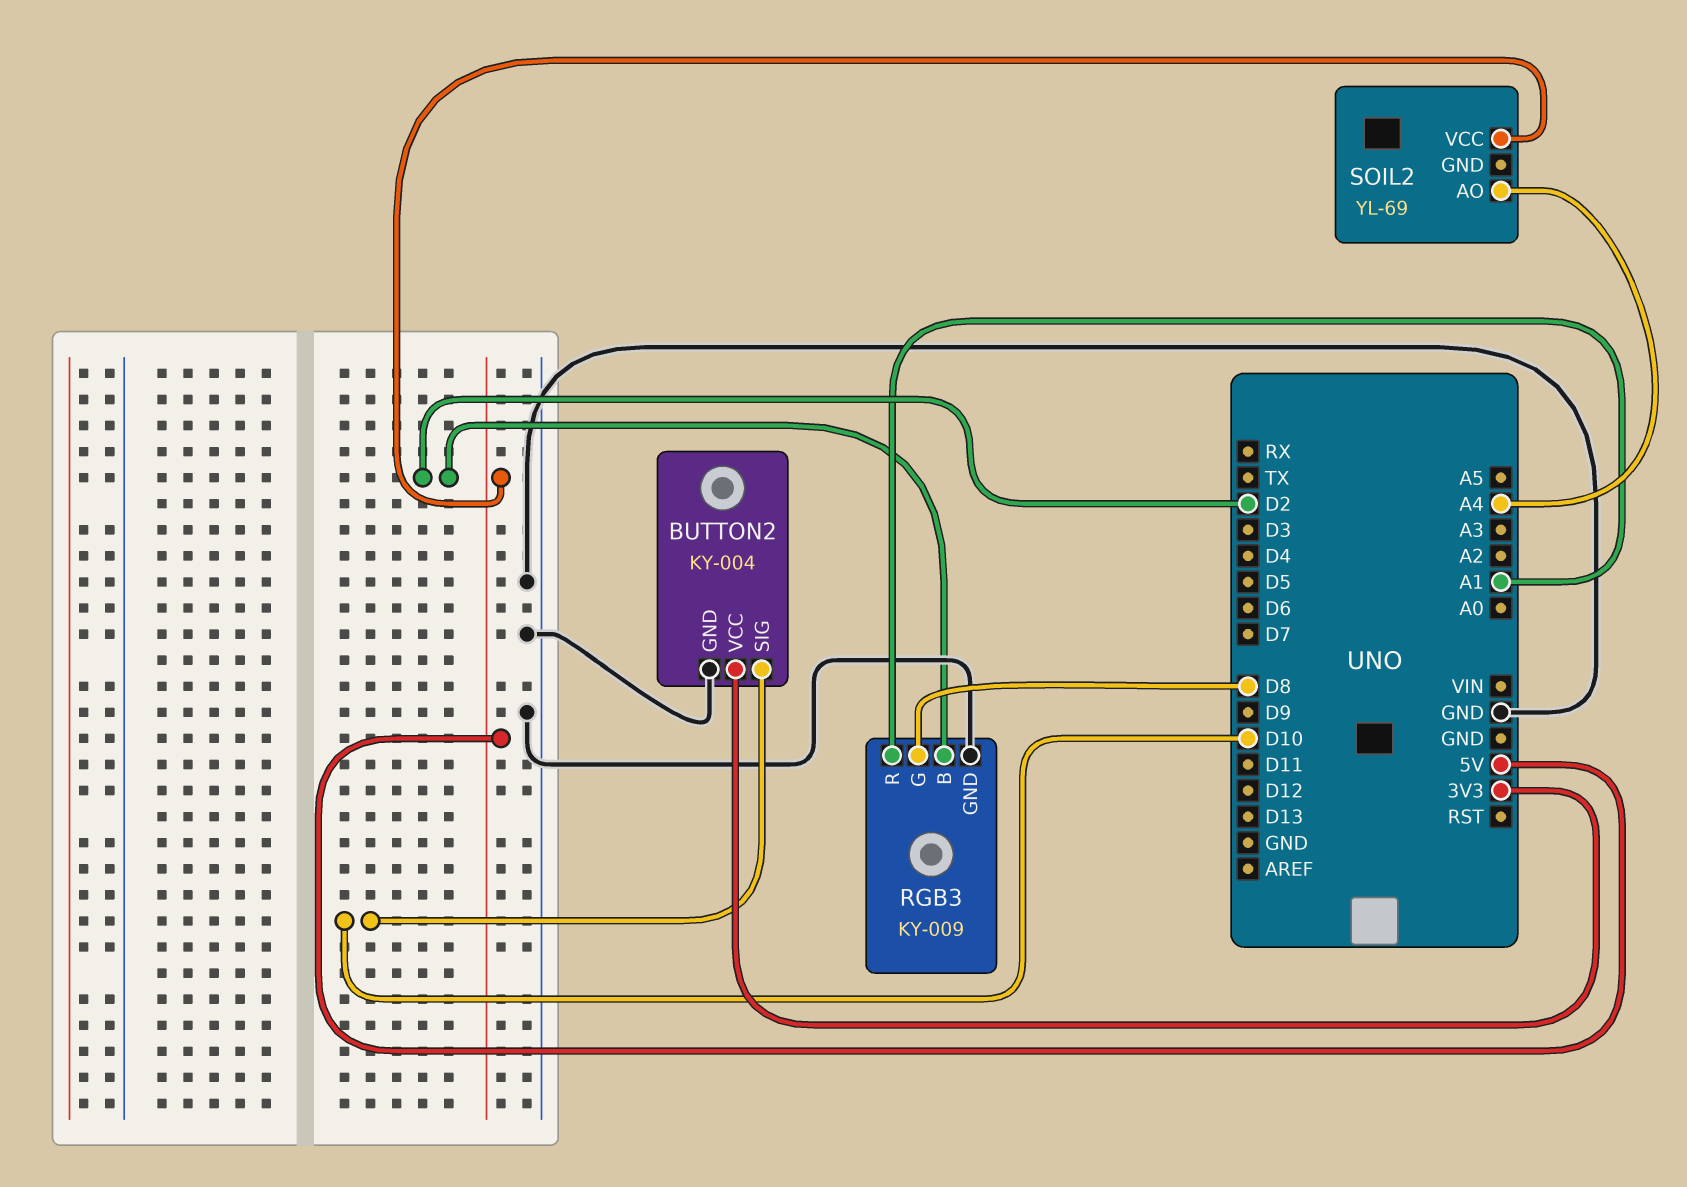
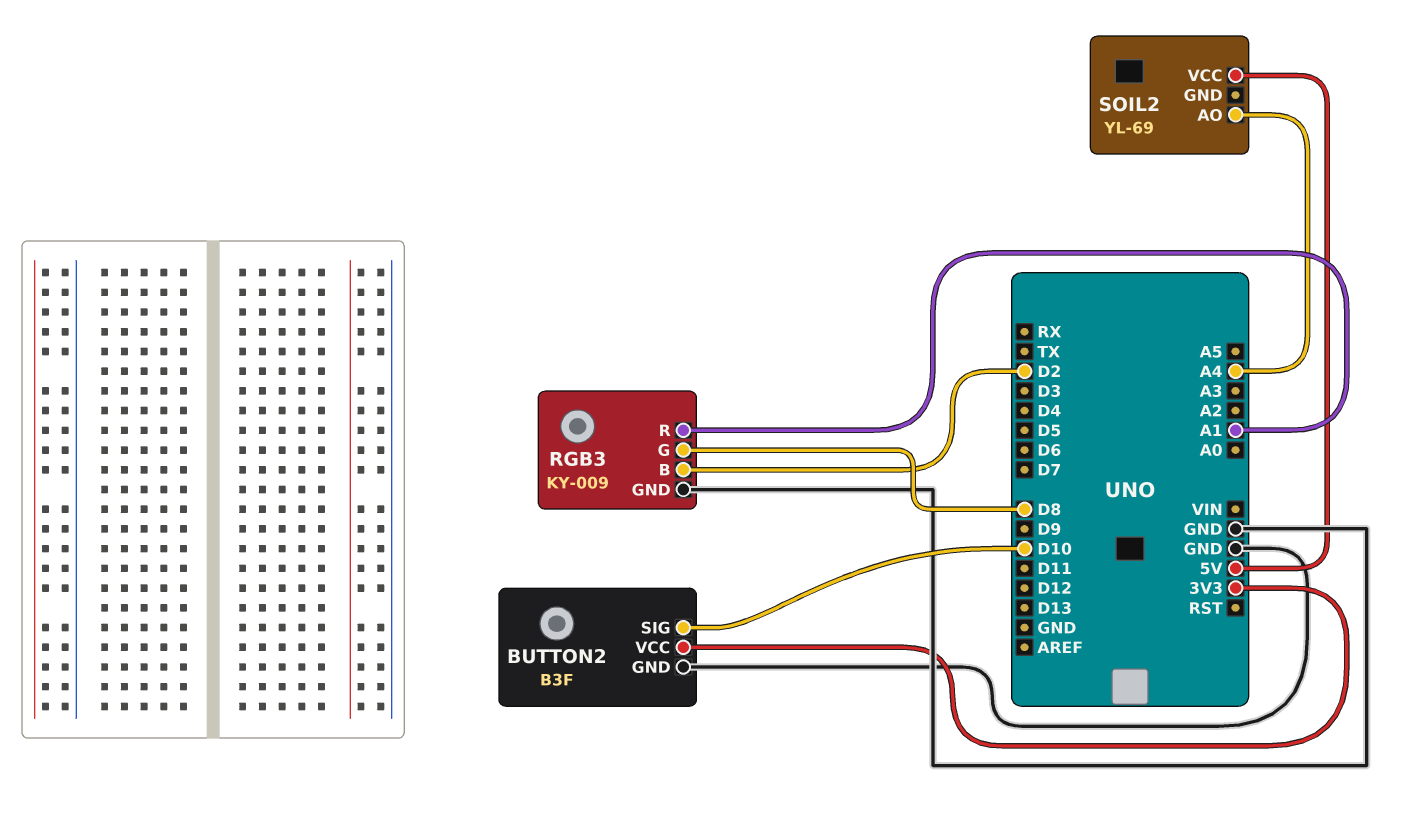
BUTTON2: KY-004 -> B3F

